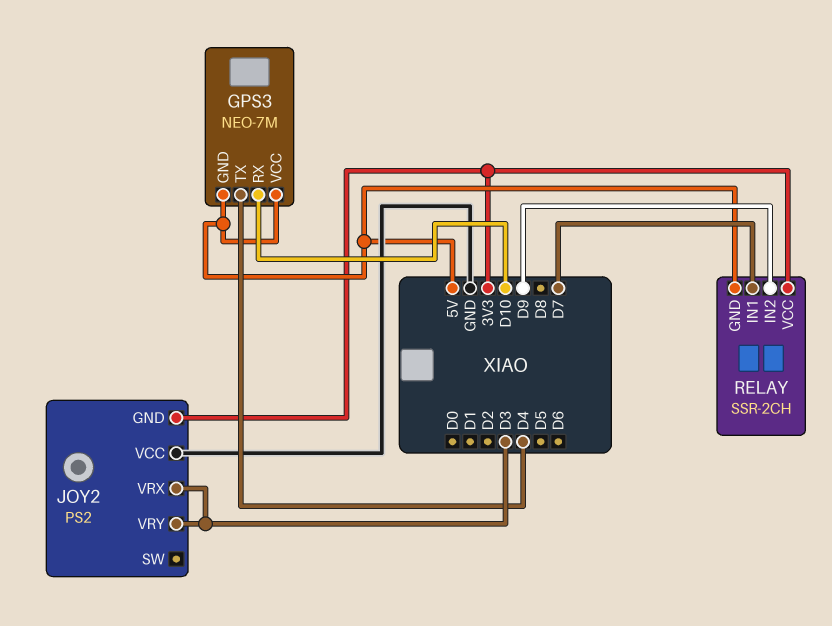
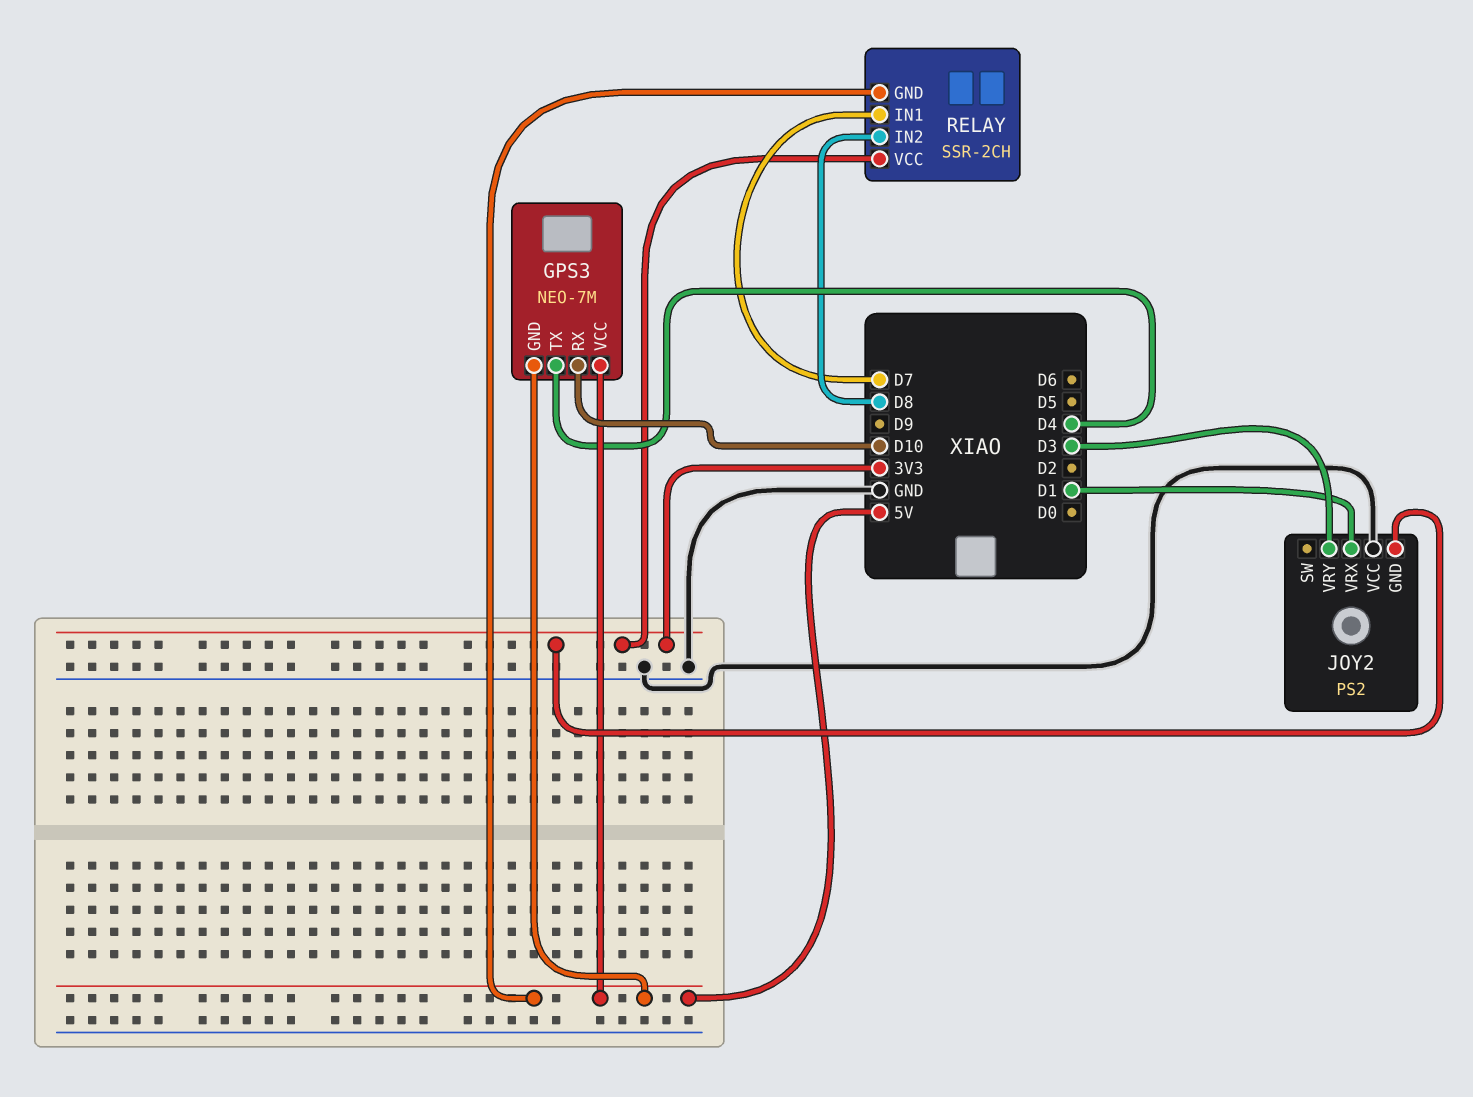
JOY2 pin VRX: D3 -> D1
RELAY pin IN2: D9 -> D8

